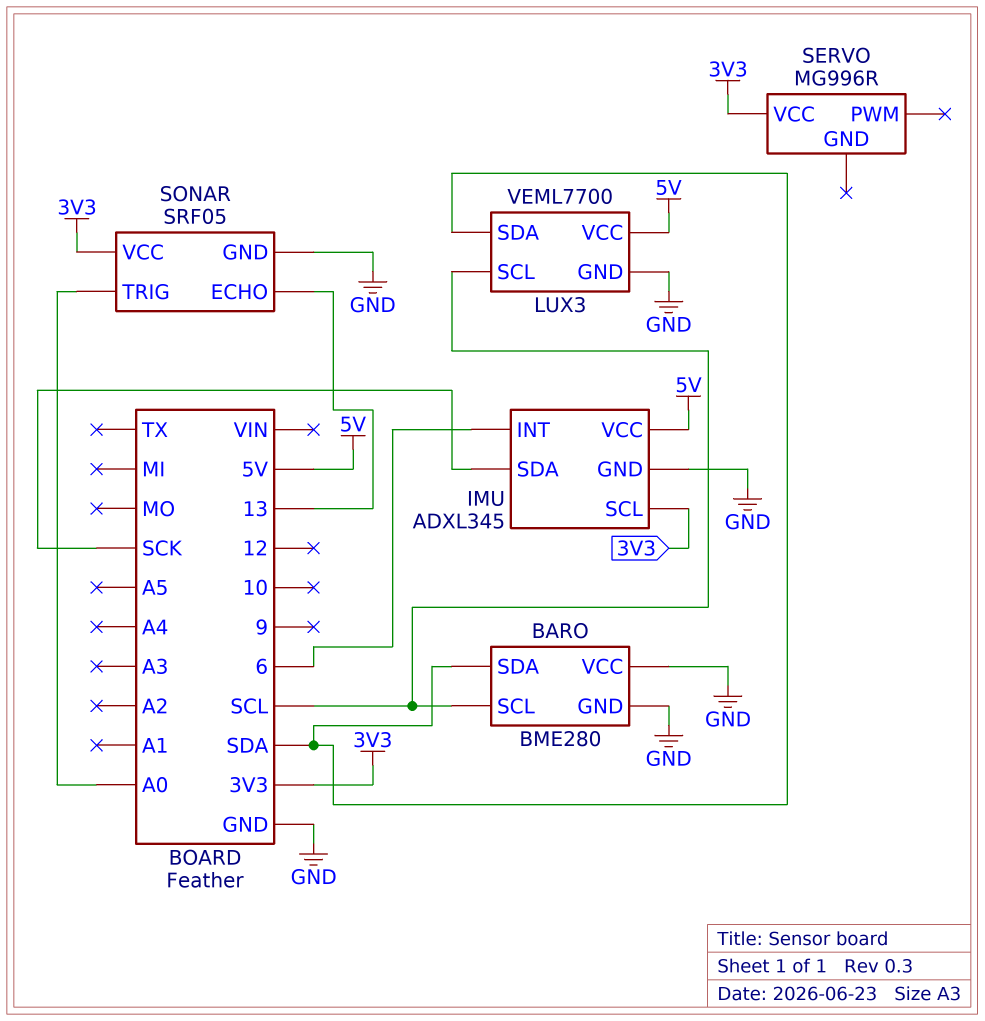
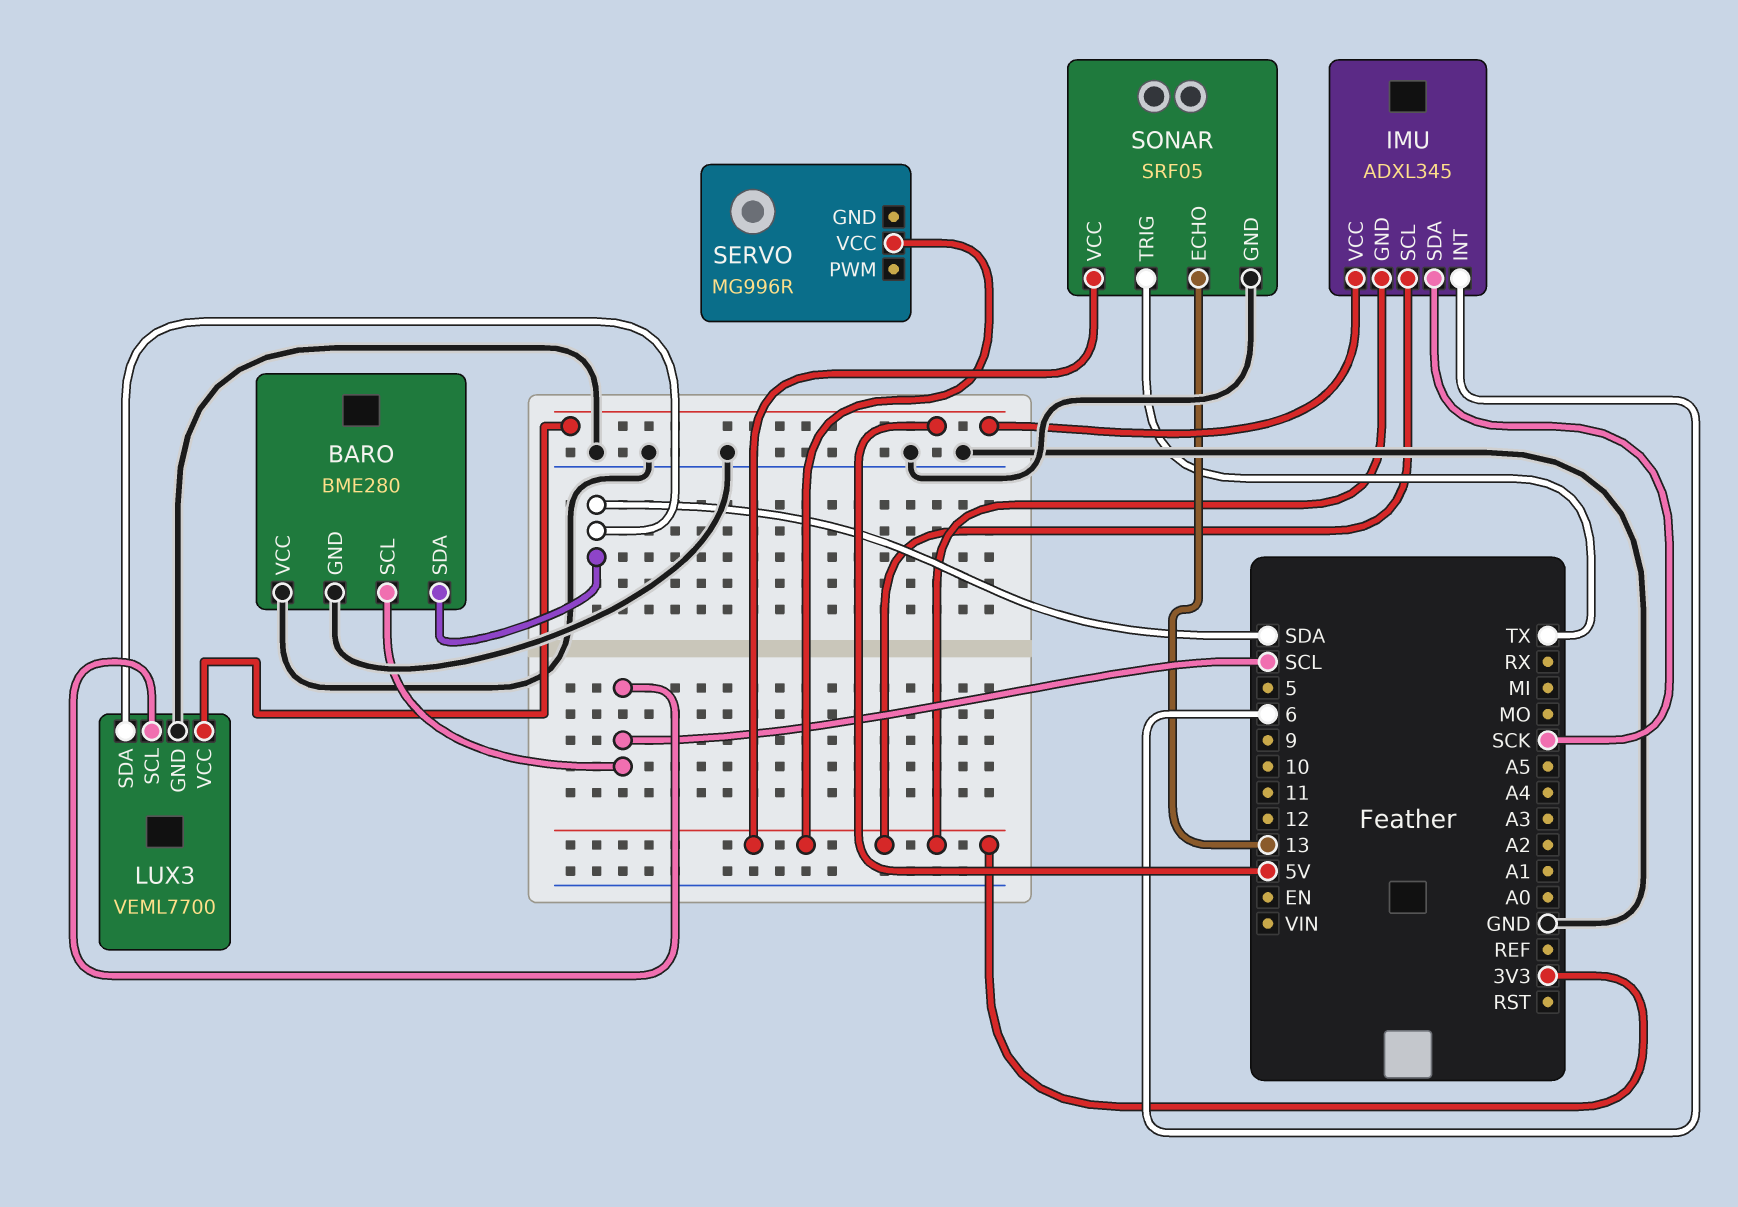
IMU pin GND: GND -> 3V3
SONAR pin TRIG: A0 -> TX

